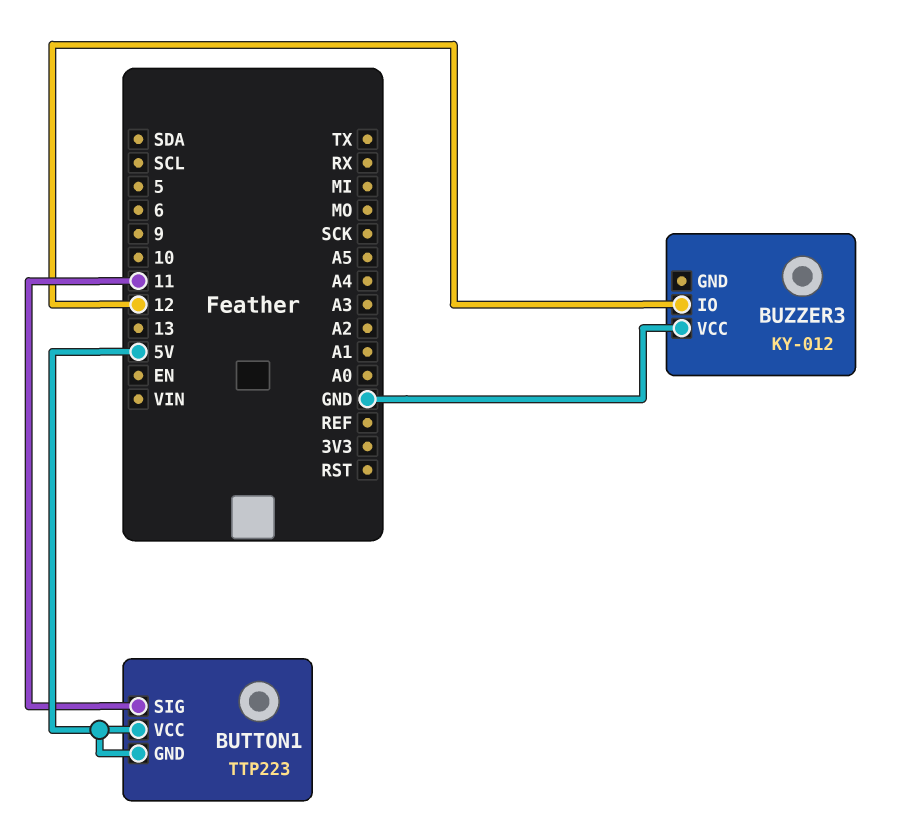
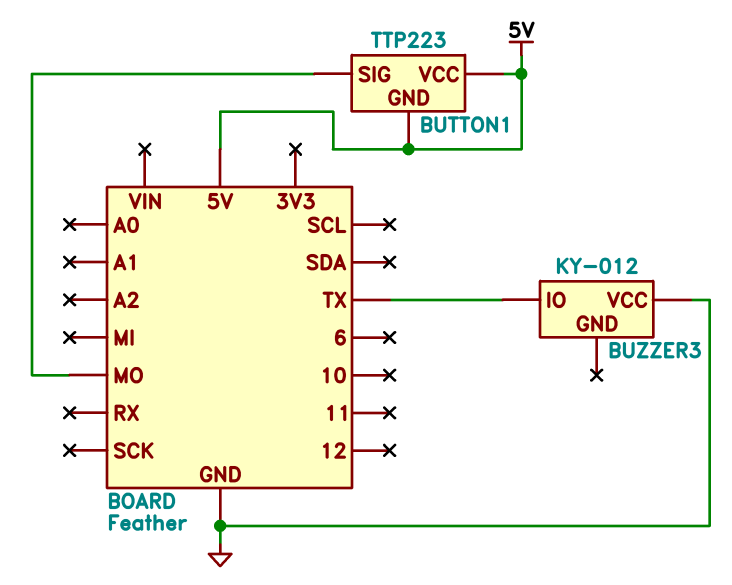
BUTTON1 pin SIG: 11 -> MO
BUZZER3 pin IO: 12 -> TX

